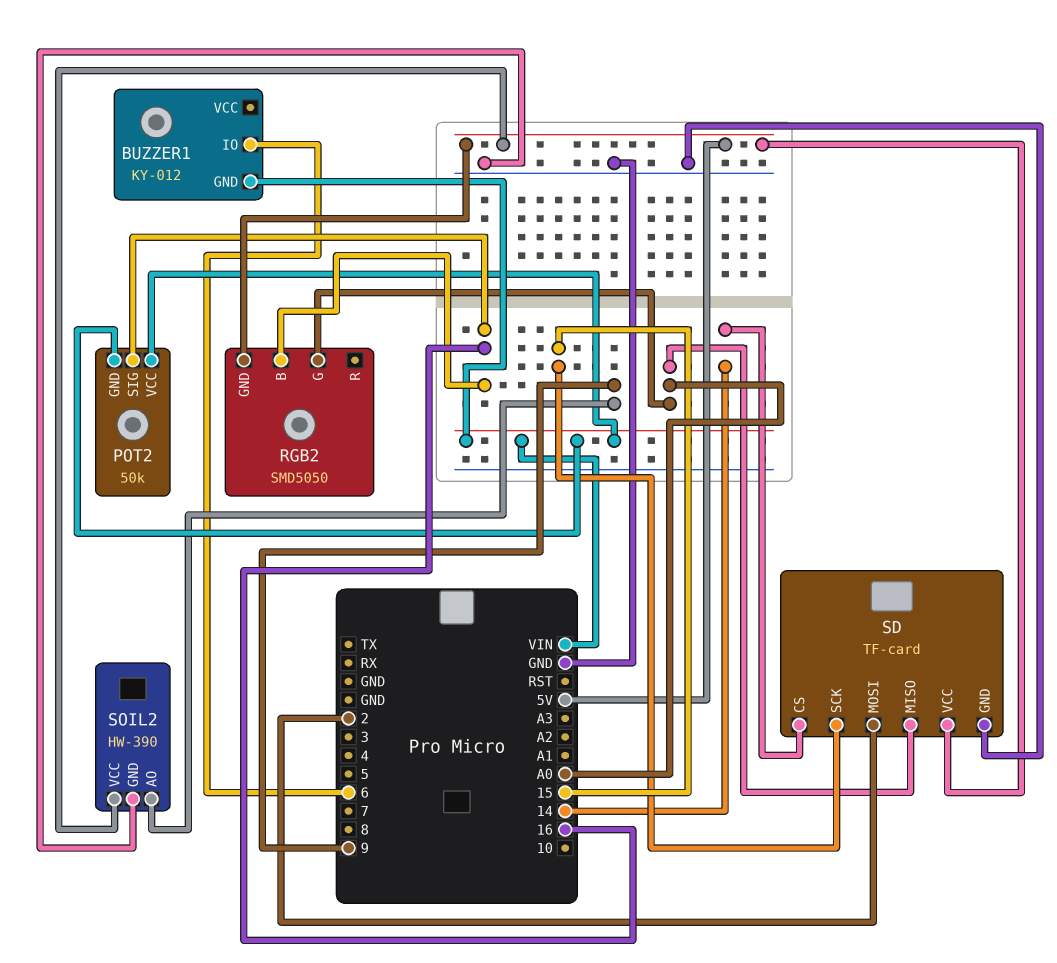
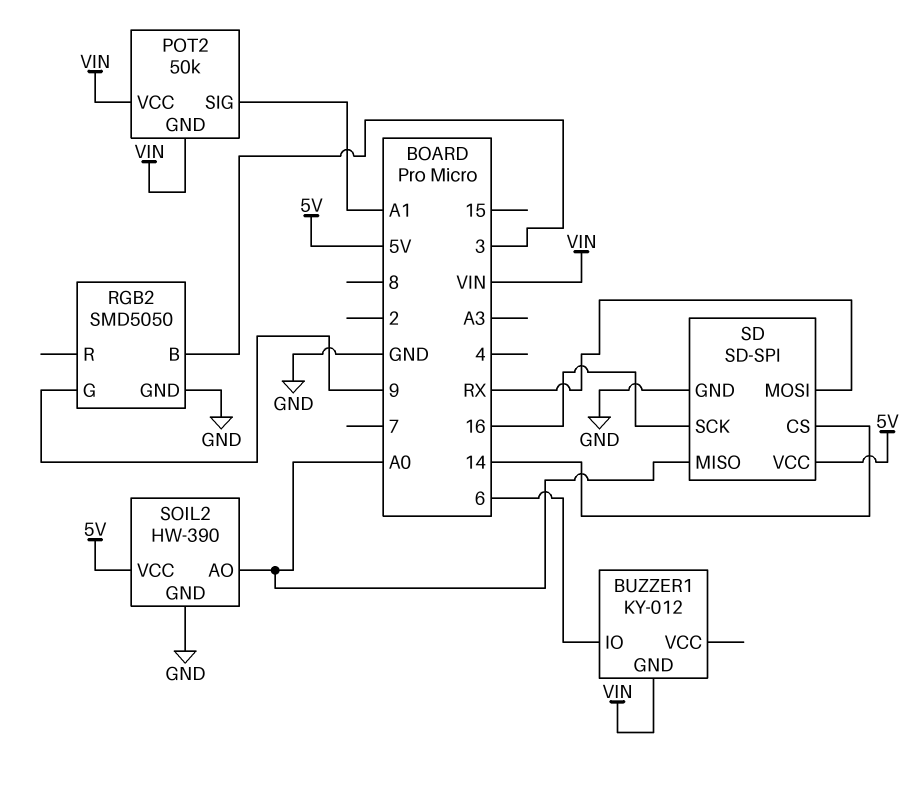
POT2 pin SIG: 16 -> A1
RGB2 pin B: 16 -> 3
RGB2 pin G: A0 -> 9
RGB2 pin GND: 5V -> GND
SD: TF-card -> SD-SPI
SD pin MOSI: 2 -> RX
SD pin SCK: 15 -> 16
SOIL2 pin AO: 9 -> A0

